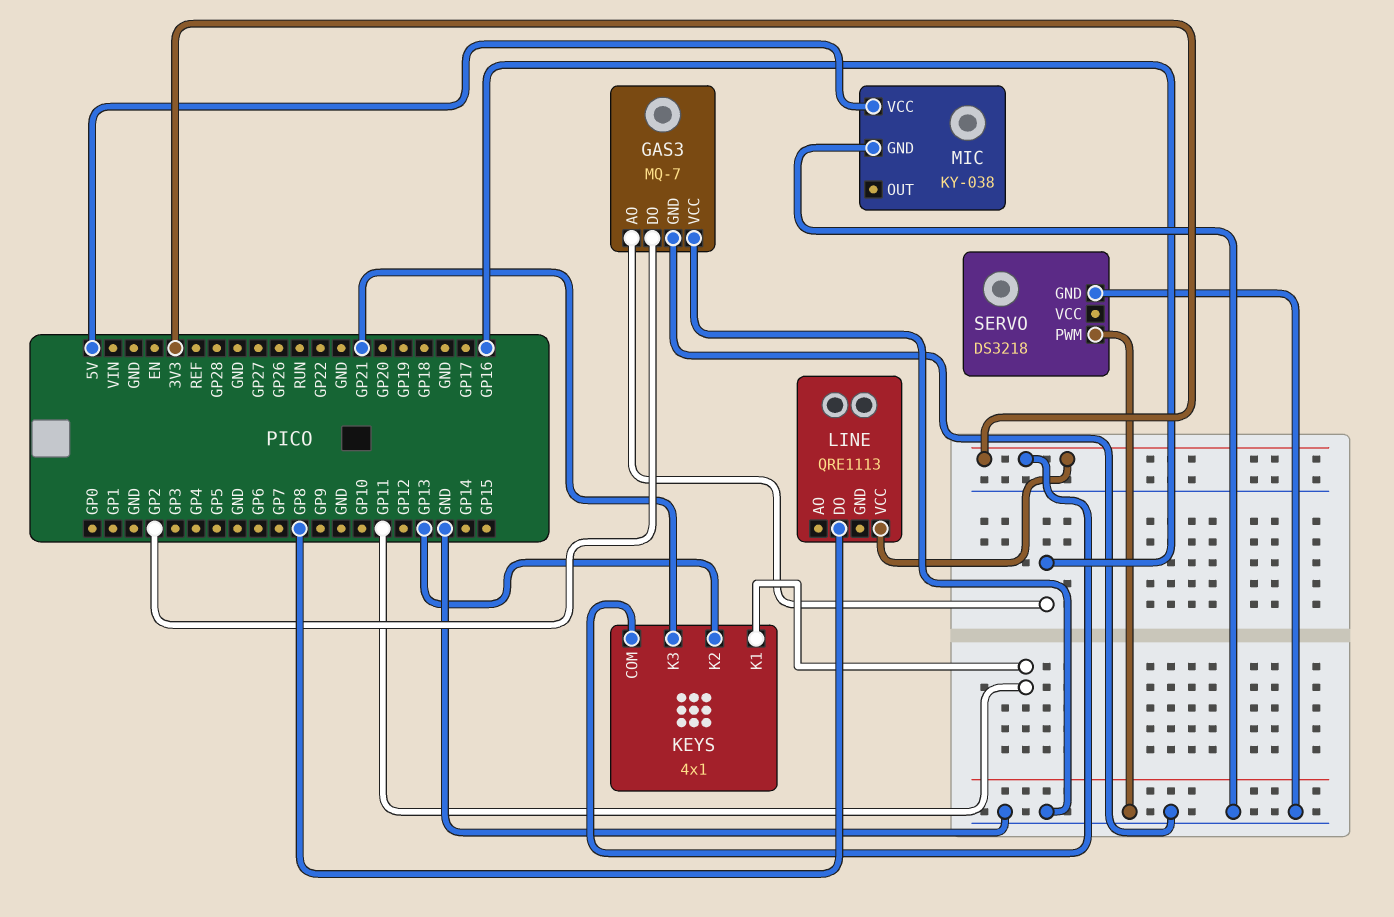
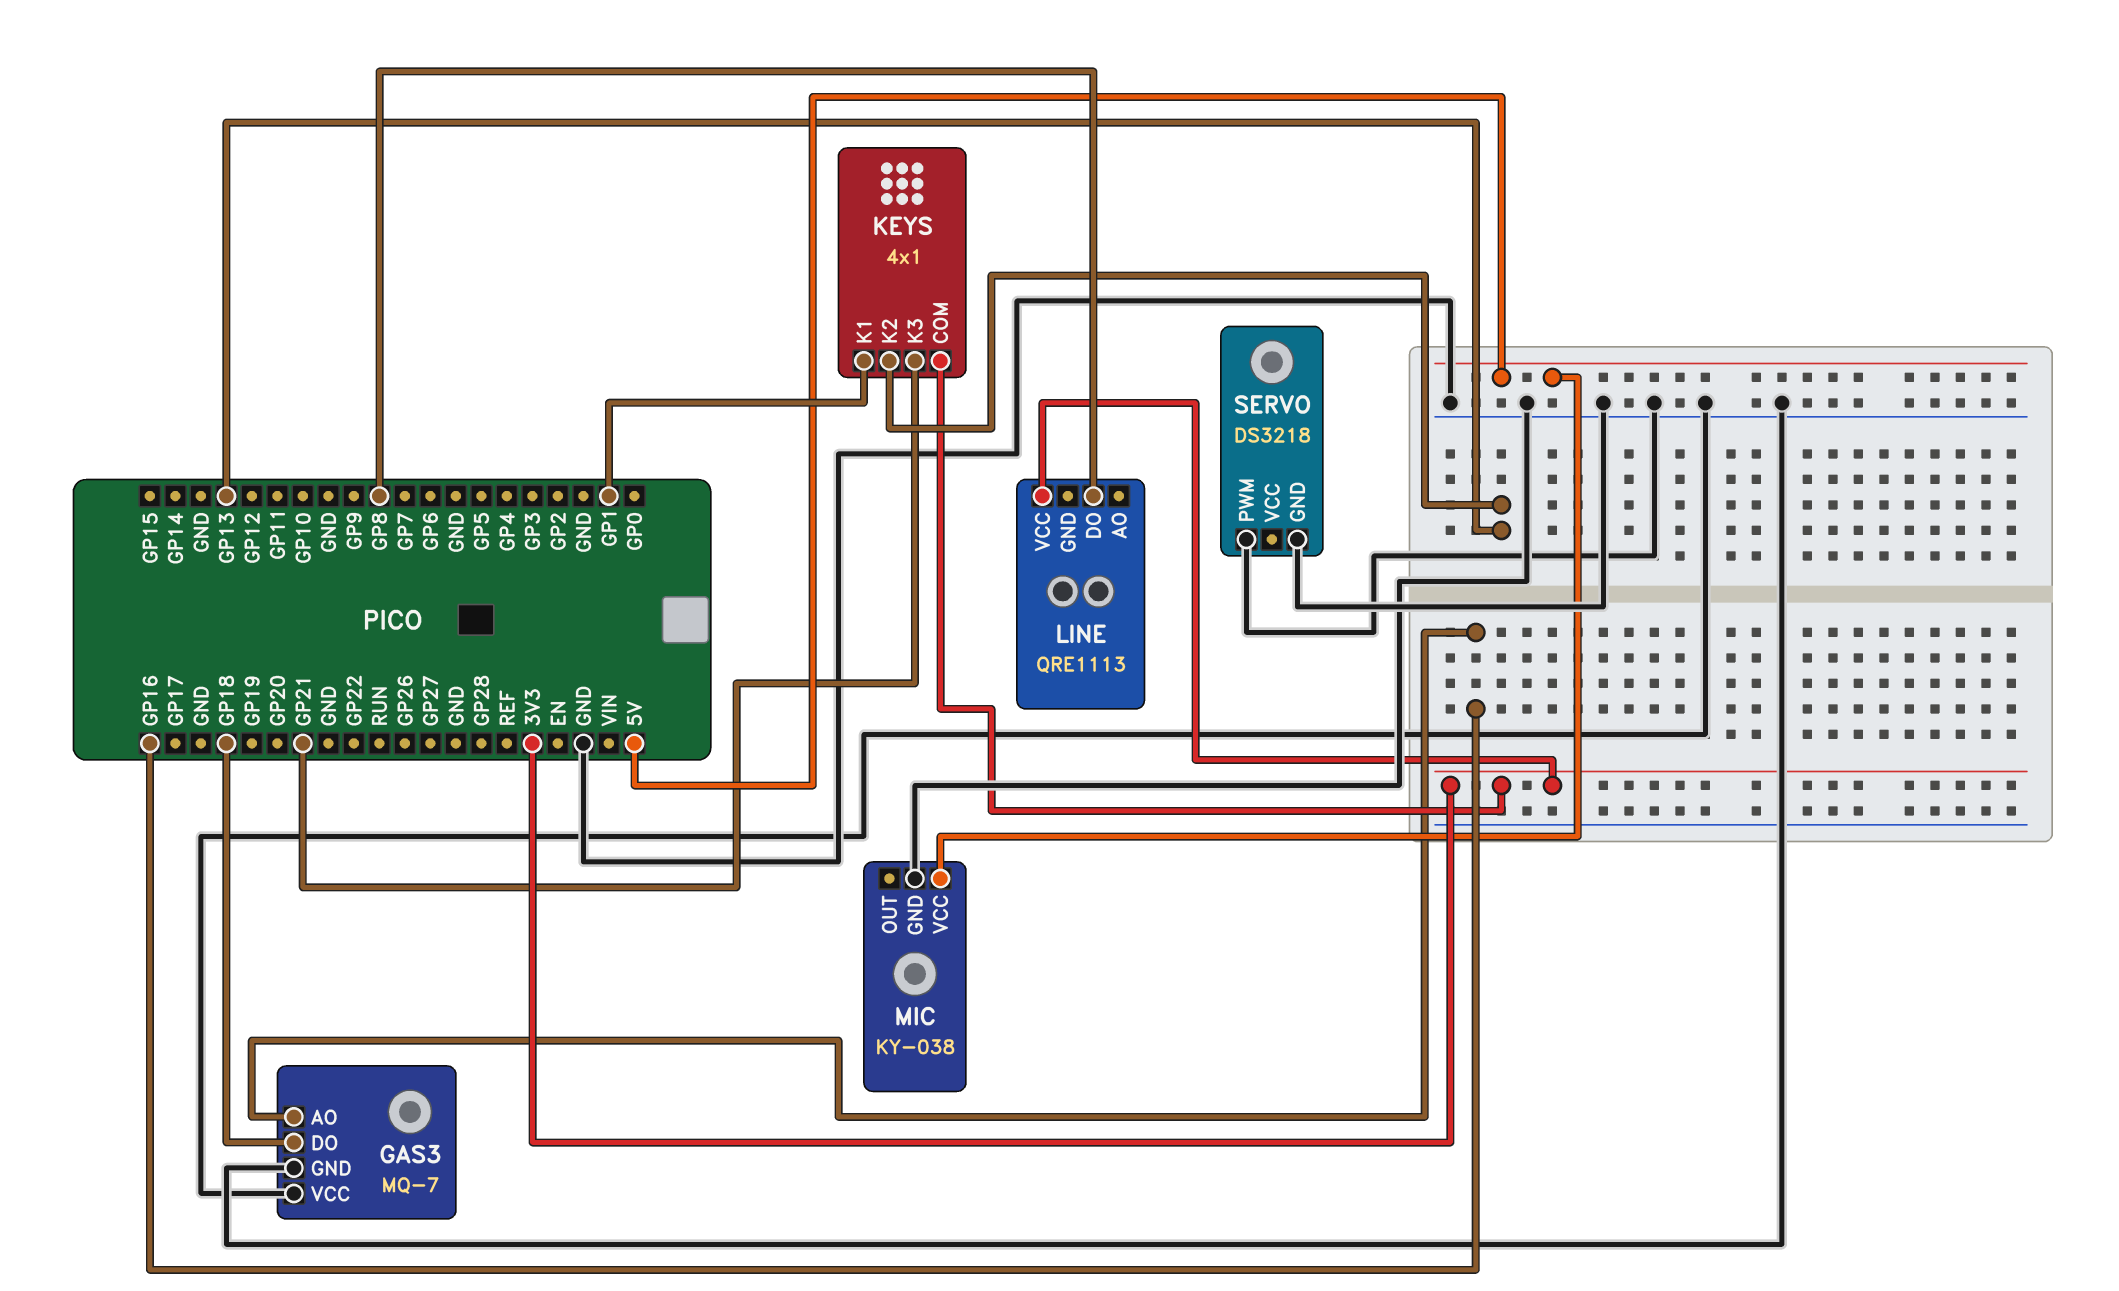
GAS3 pin DO: GP2 -> GP18
KEYS pin K1: GP11 -> GP1

